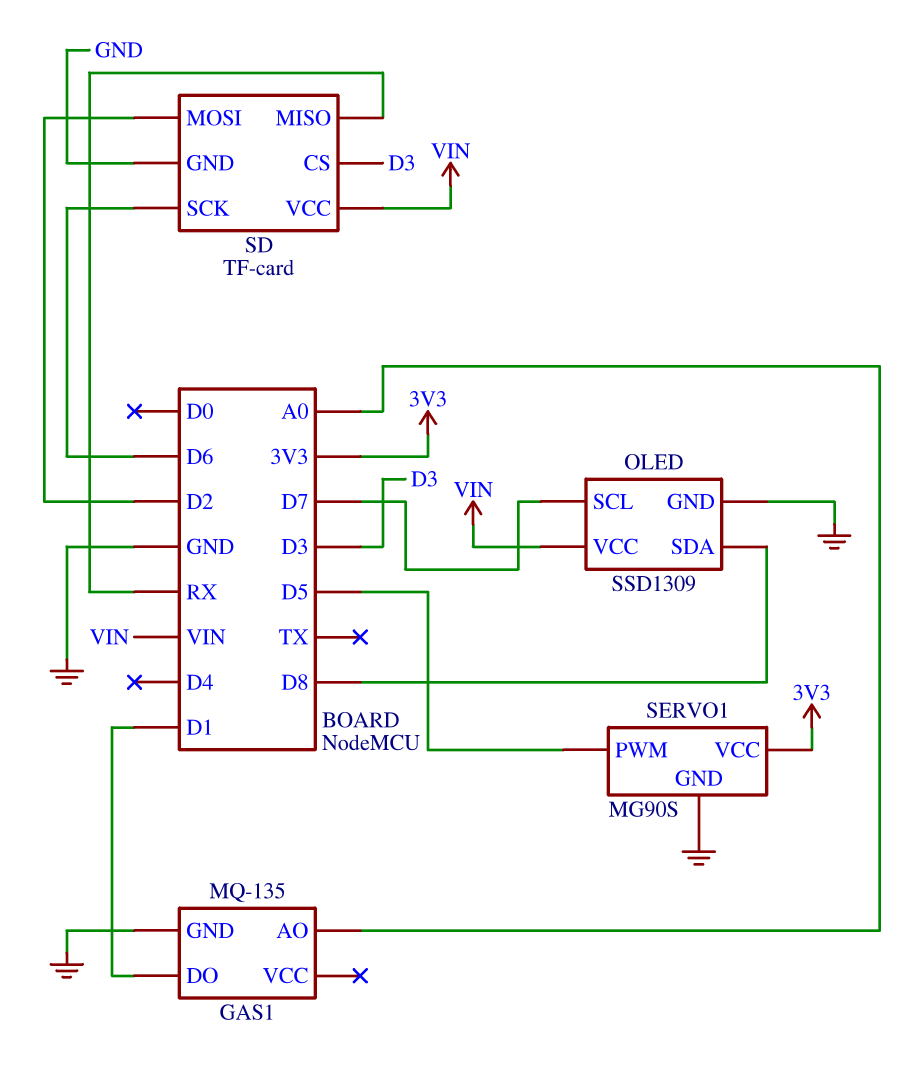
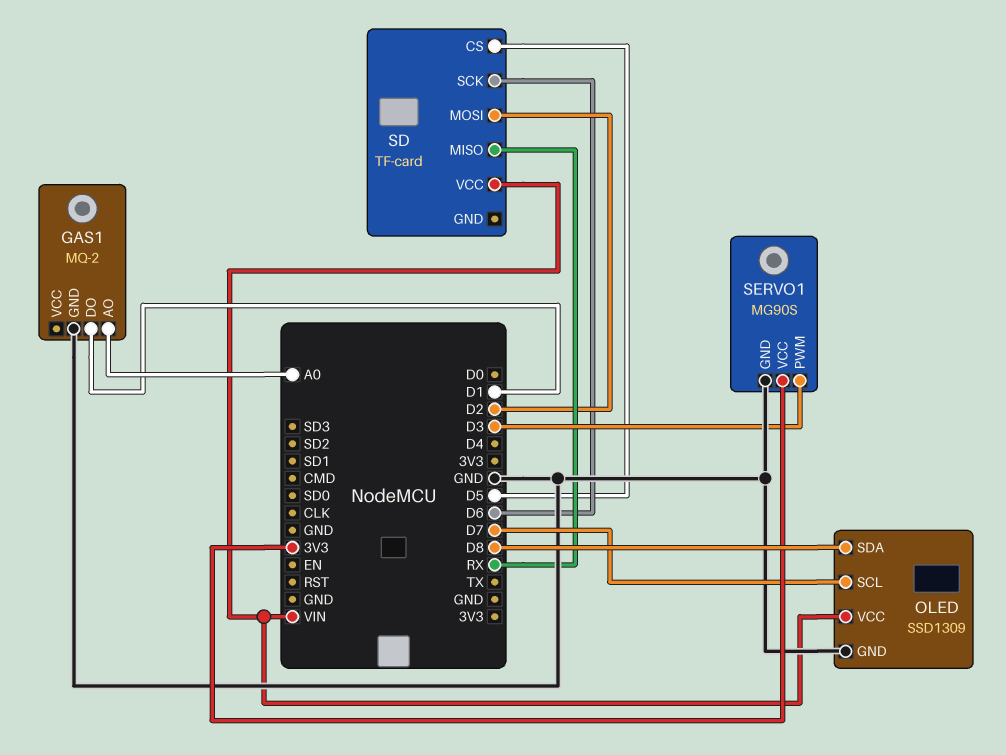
GAS1: MQ-135 -> MQ-2
SD pin CS: D3 -> D5
SD pin GND: GND -> none
SERVO1 pin PWM: D5 -> D3

